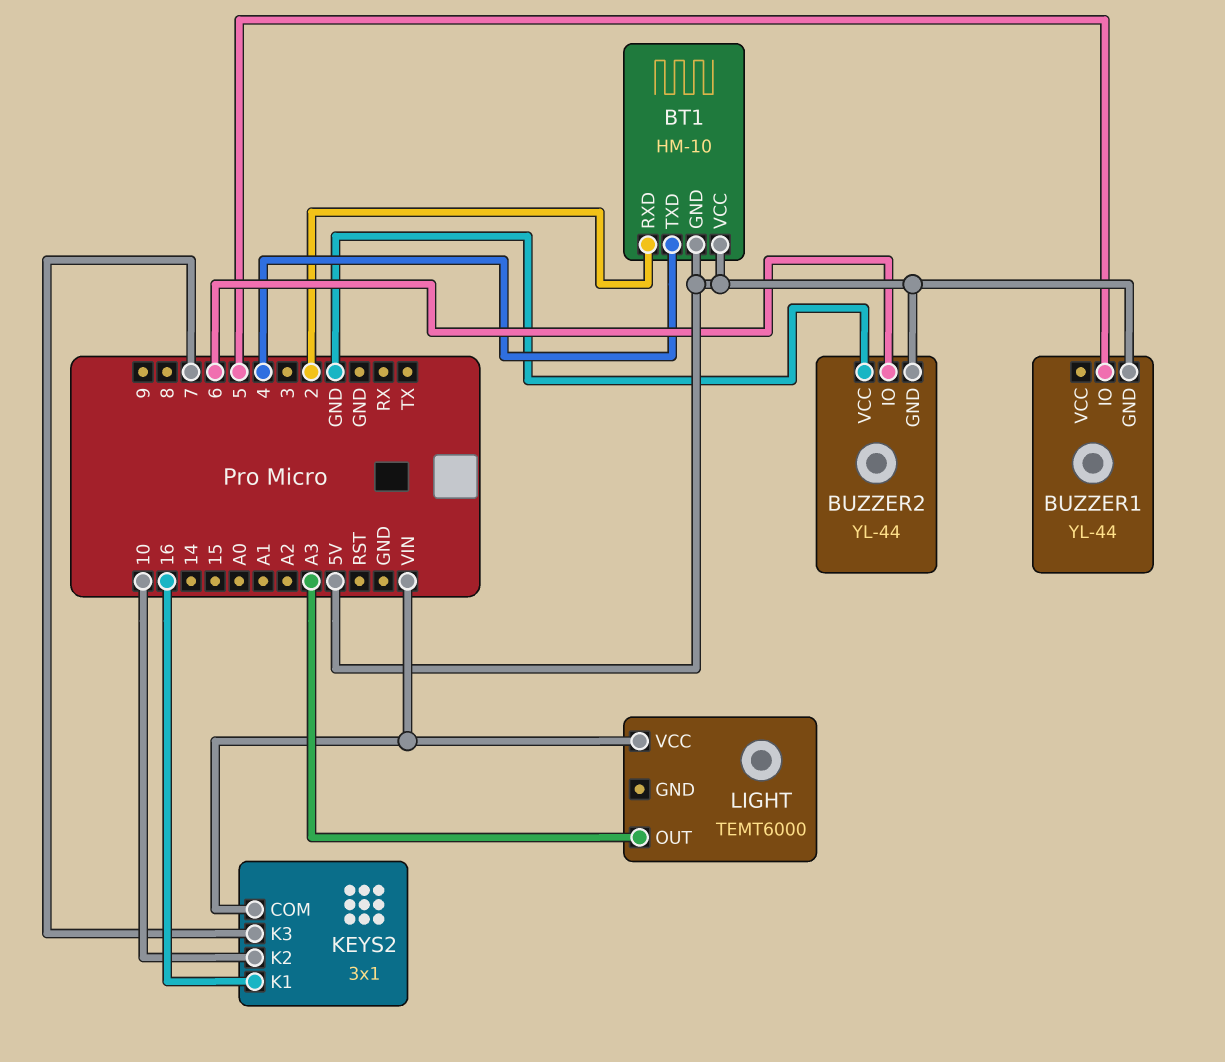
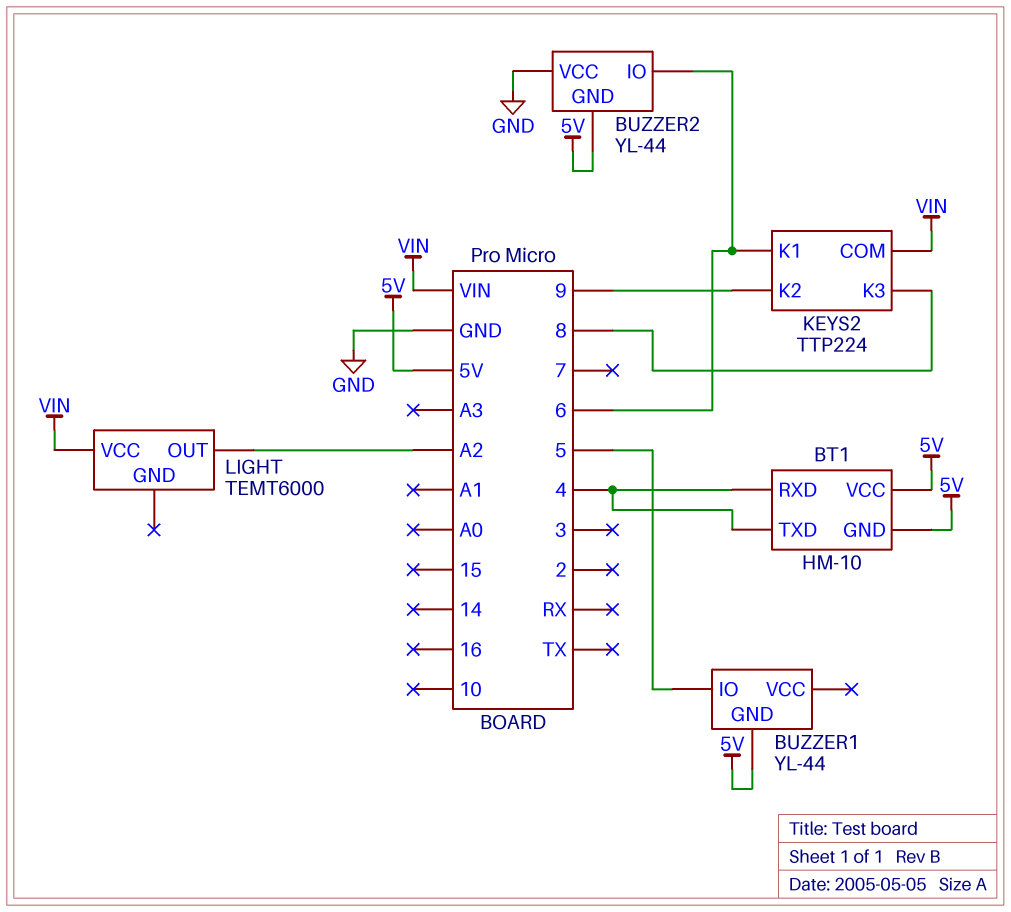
BT1 pin RXD: 2 -> 4
KEYS2: 3x1 -> TTP224
KEYS2 pin K1: 16 -> 6
KEYS2 pin K2: 10 -> 9
KEYS2 pin K3: 7 -> 8
LIGHT pin OUT: A3 -> A2

